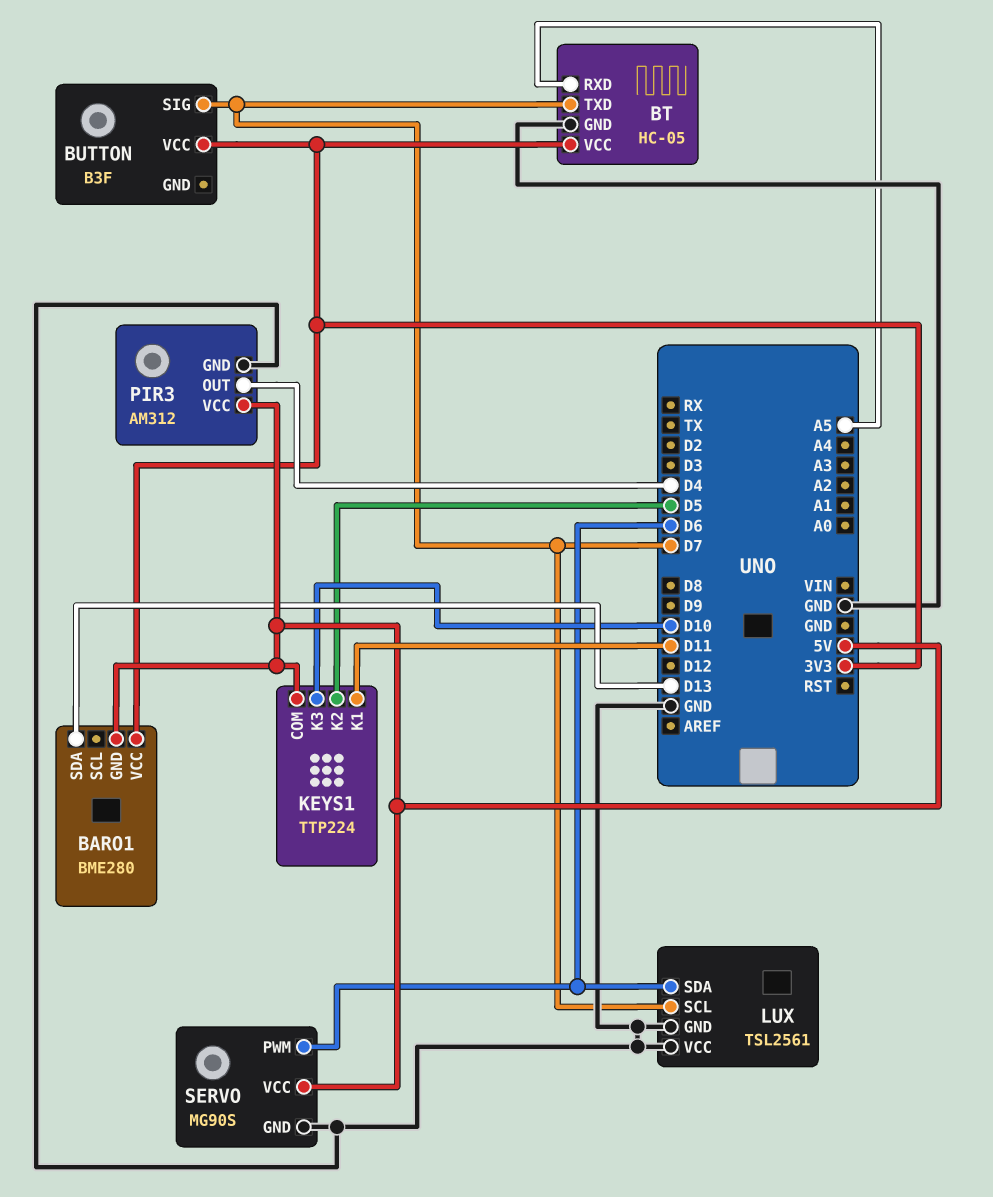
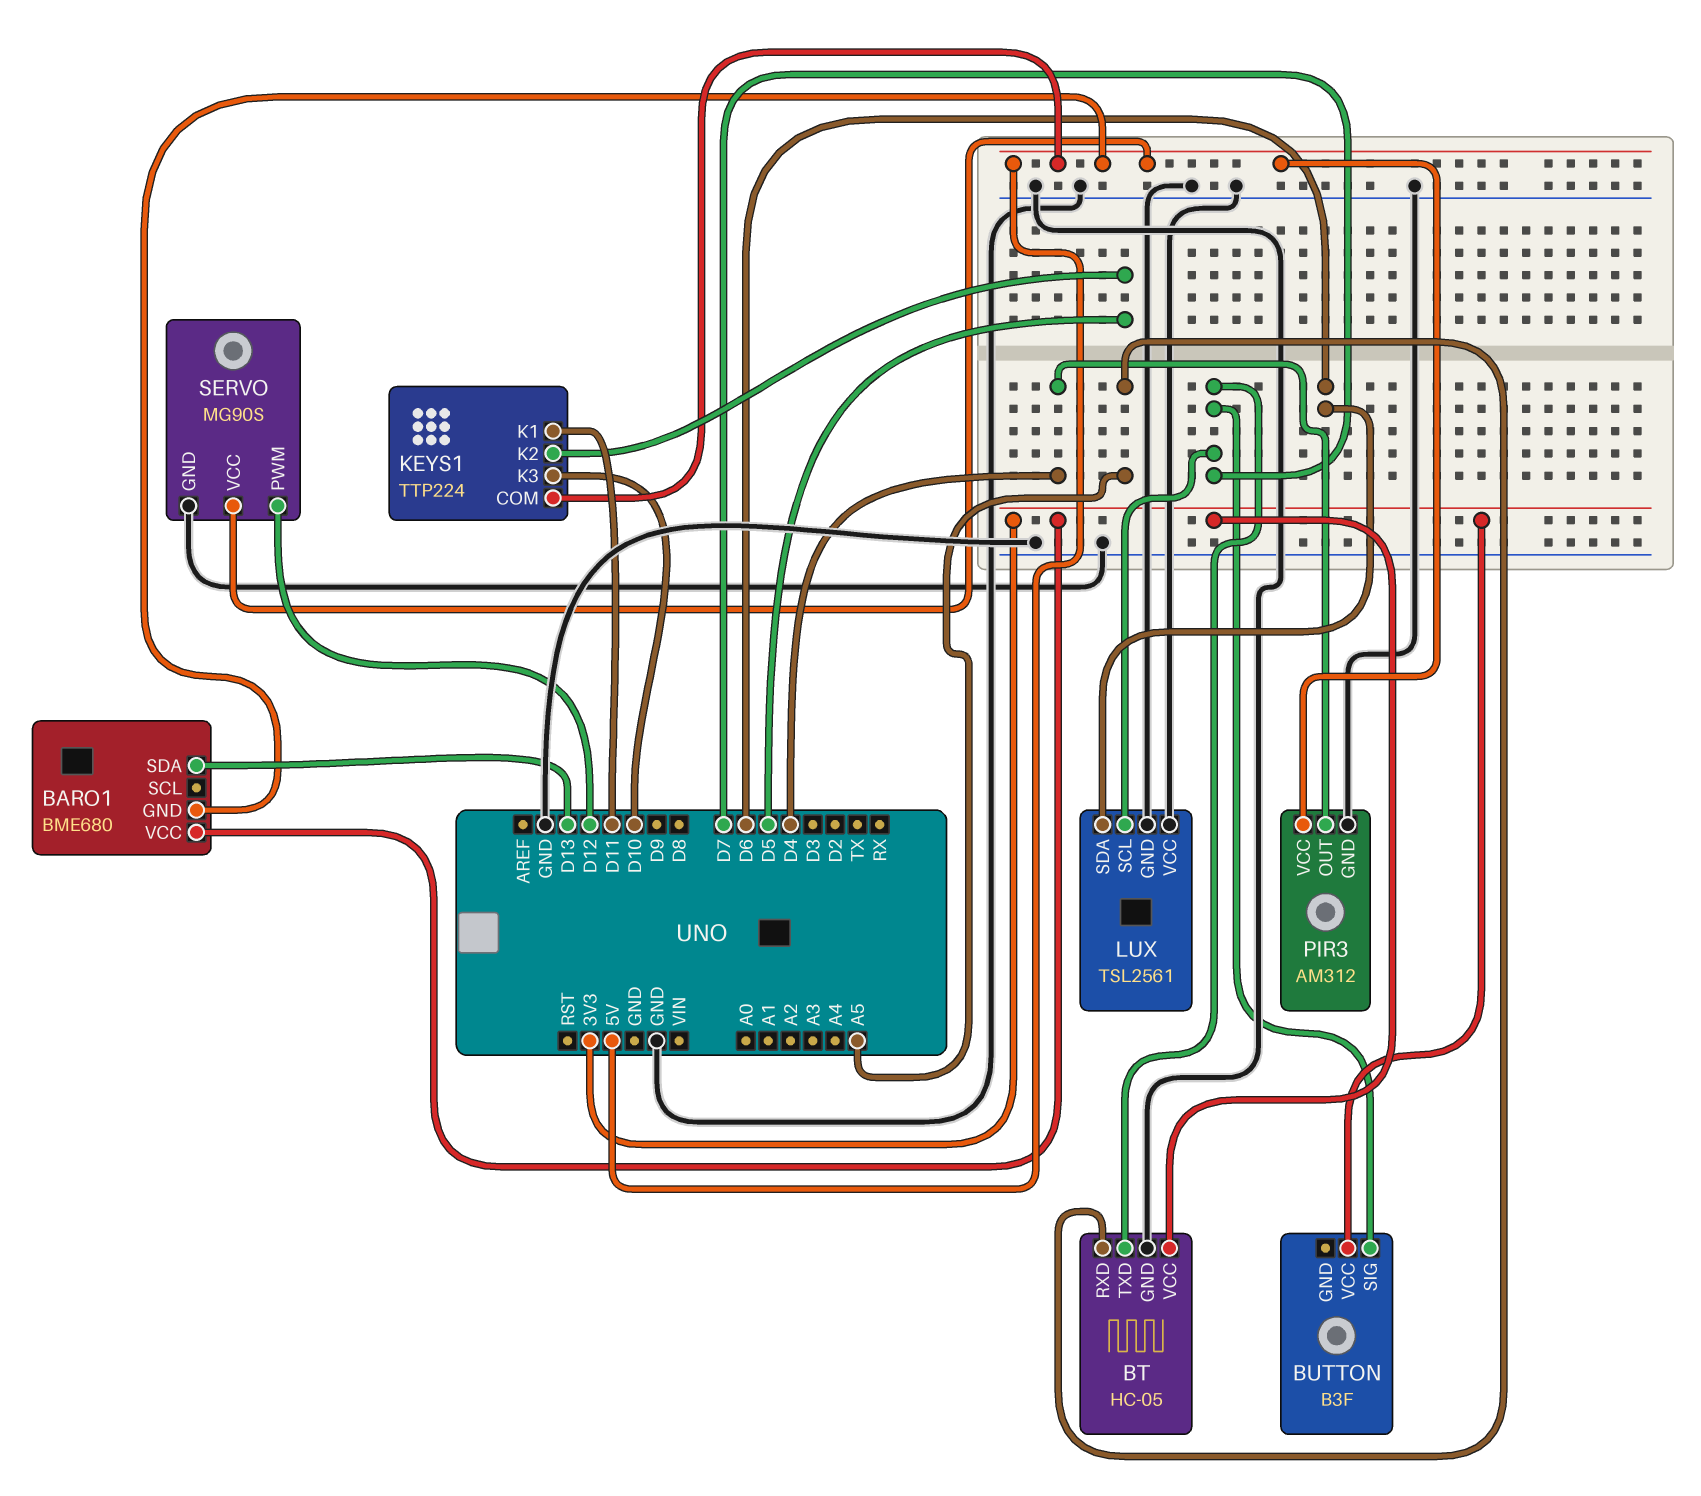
BARO1: BME280 -> BME680
SERVO pin PWM: D6 -> D12

